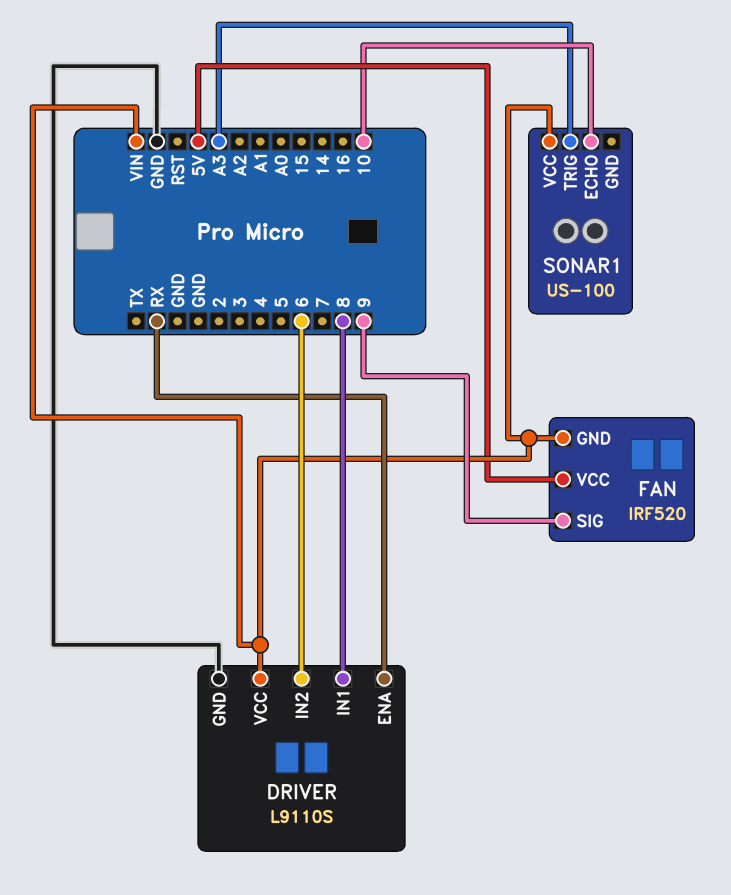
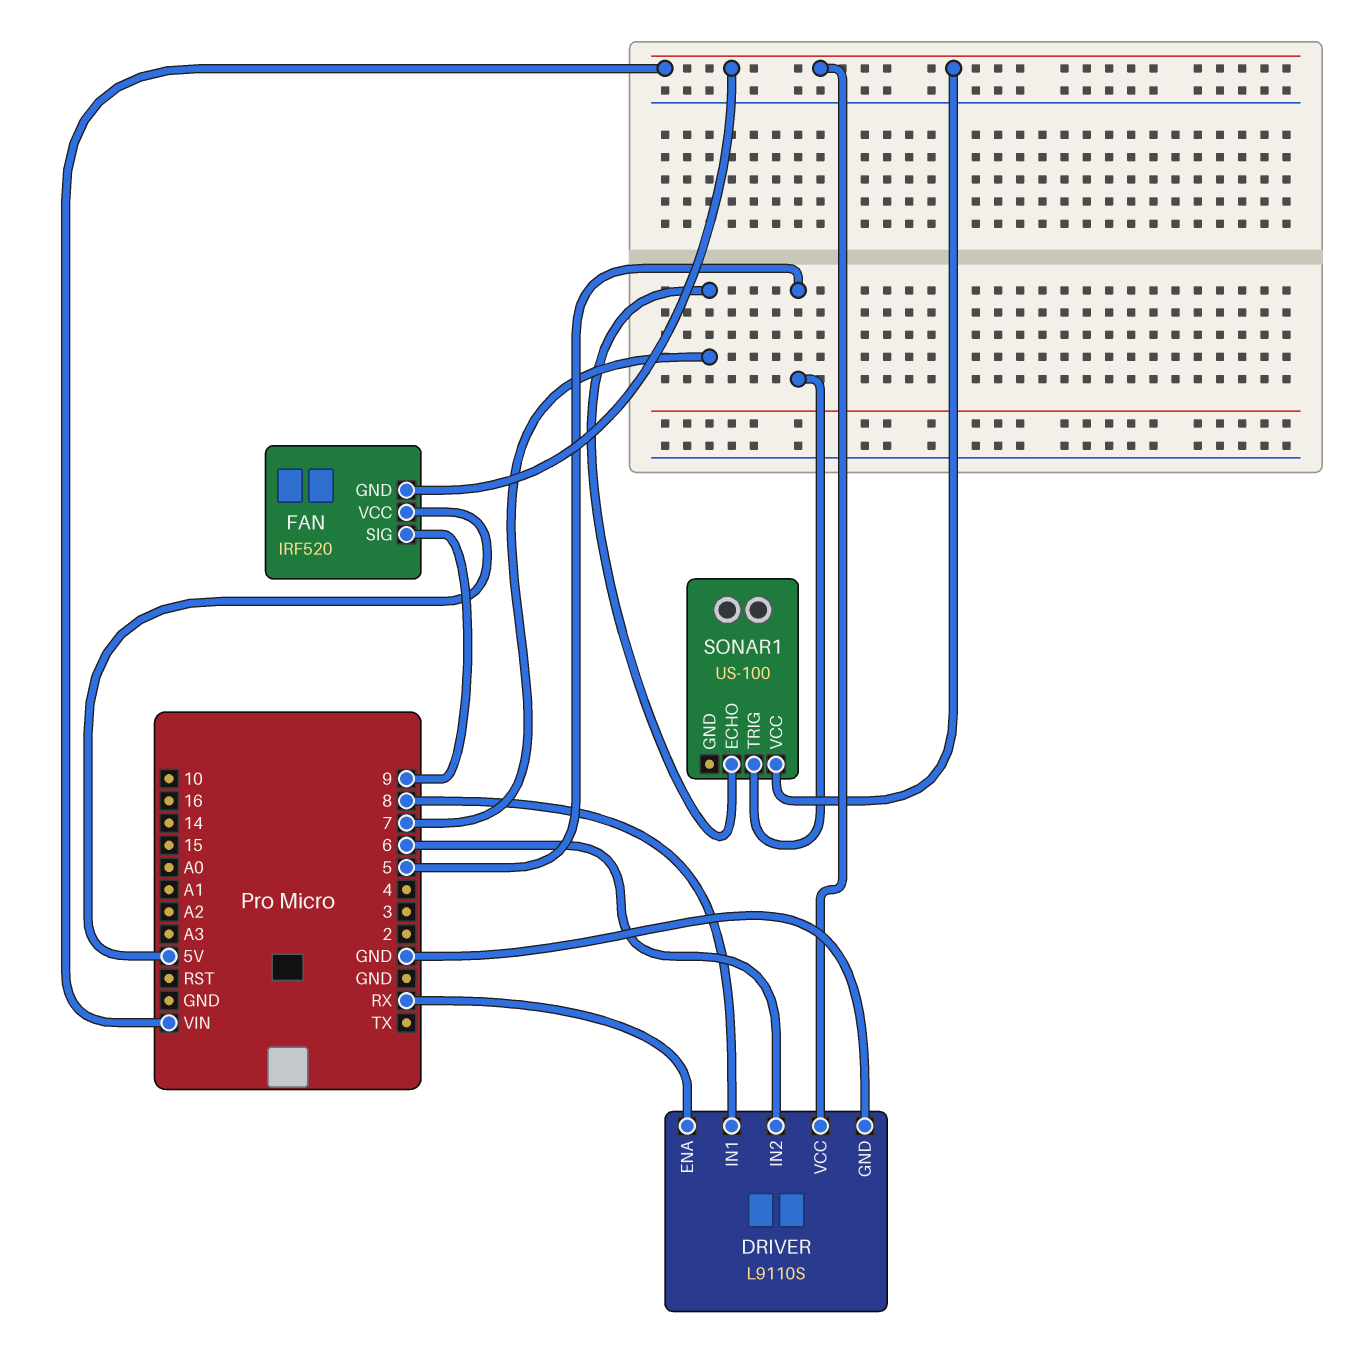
SONAR1 pin ECHO: 10 -> 7
SONAR1 pin TRIG: A3 -> 5

